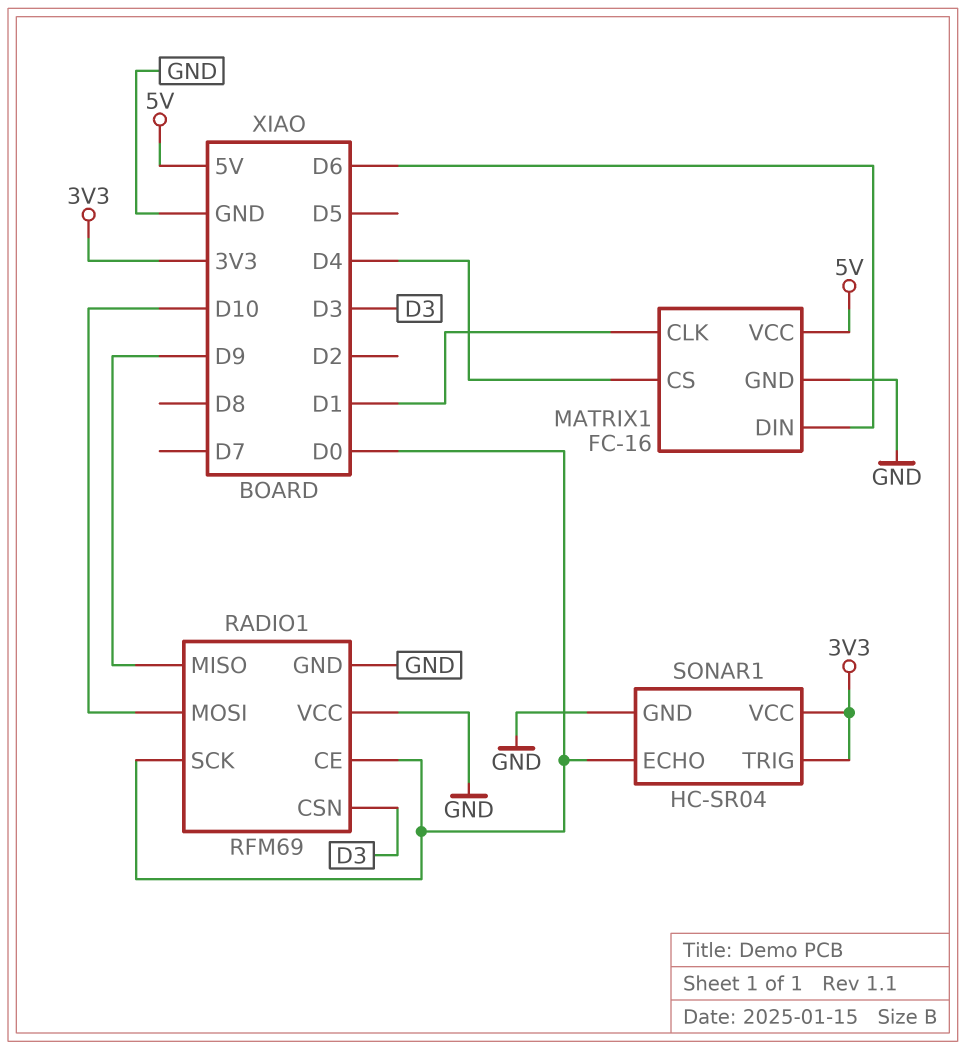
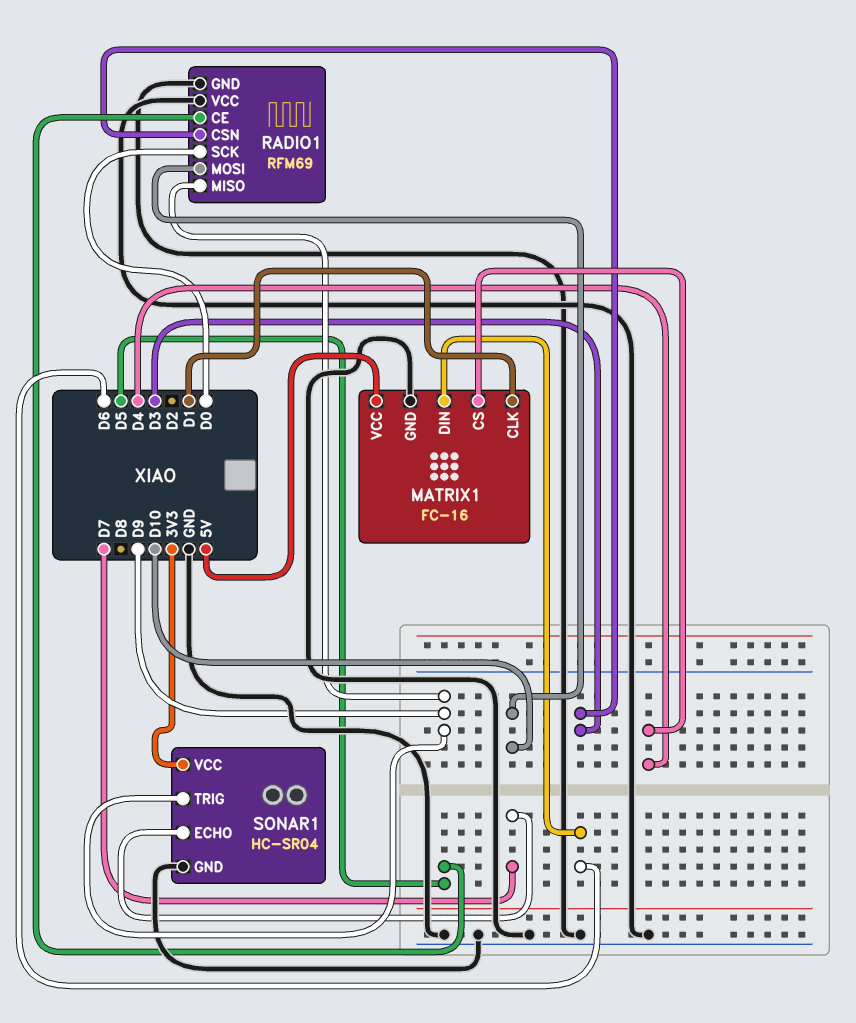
RADIO1 pin CE: D0 -> D5
SONAR1 pin ECHO: D0 -> D7
SONAR1 pin TRIG: 3V3 -> D9

